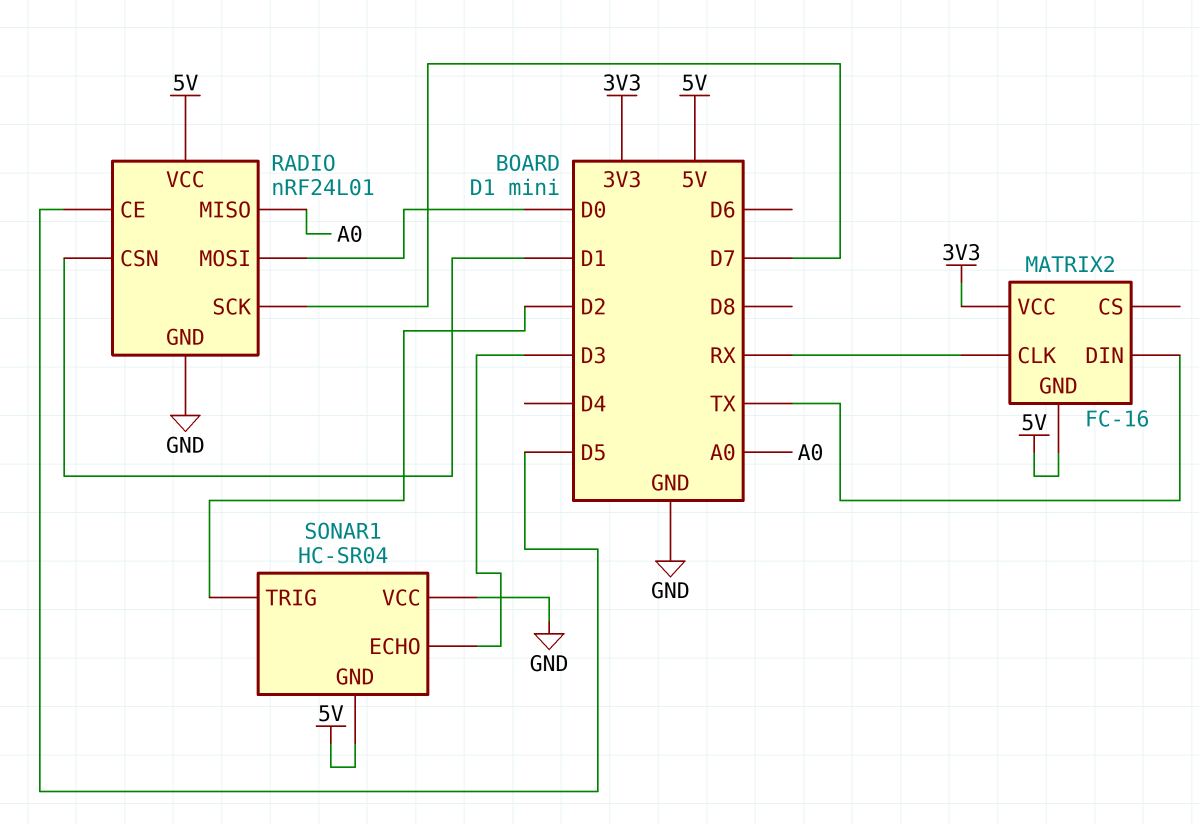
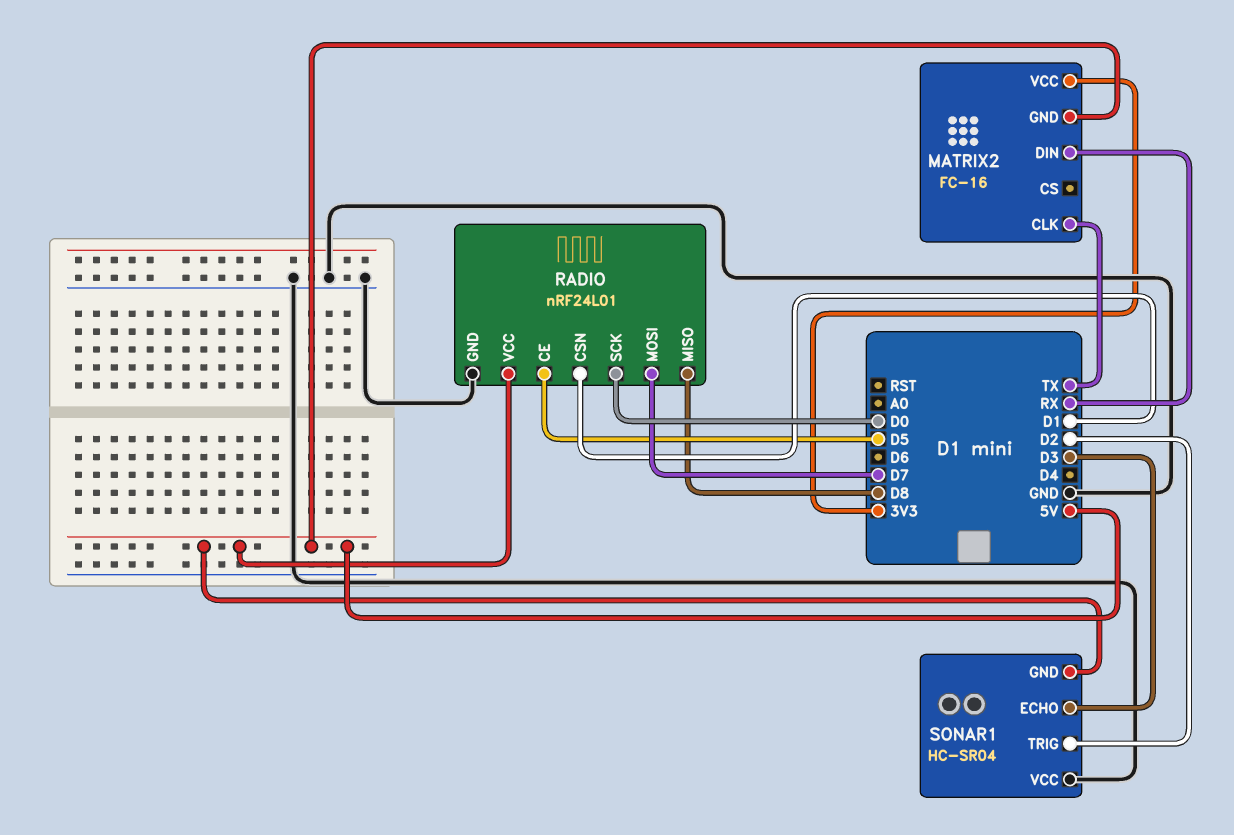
MATRIX2 pin CLK: RX -> TX
MATRIX2 pin DIN: TX -> RX
RADIO pin MISO: A0 -> D8
RADIO pin MOSI: D0 -> D7
RADIO pin SCK: D7 -> D0

